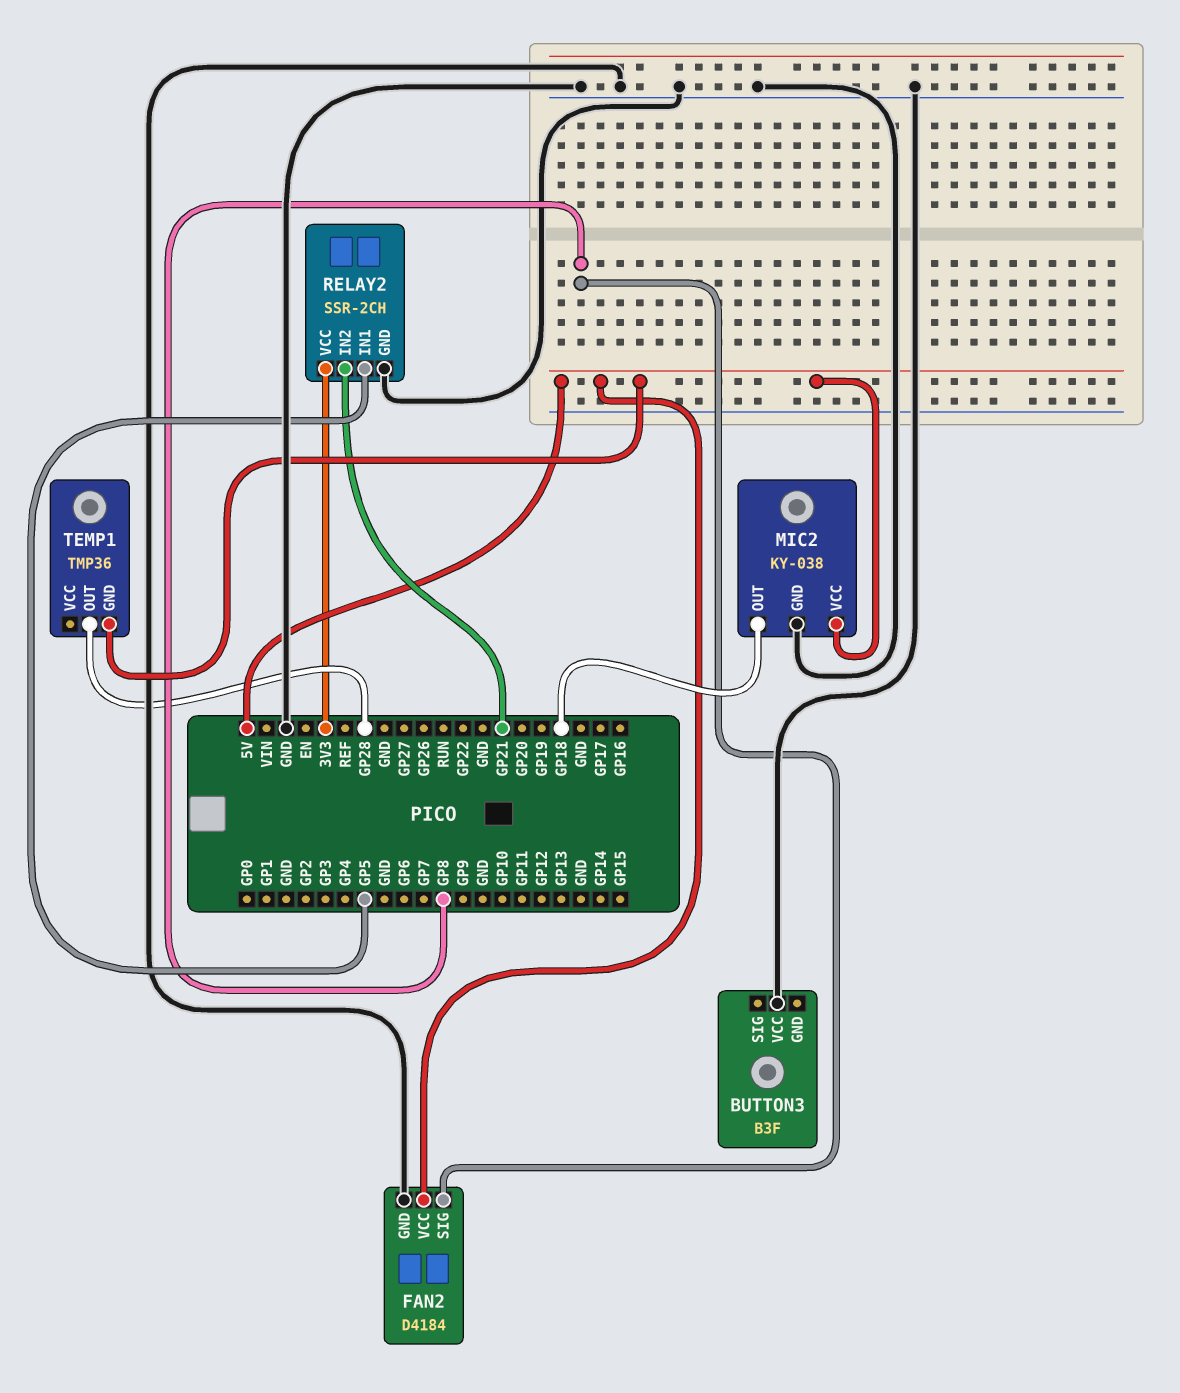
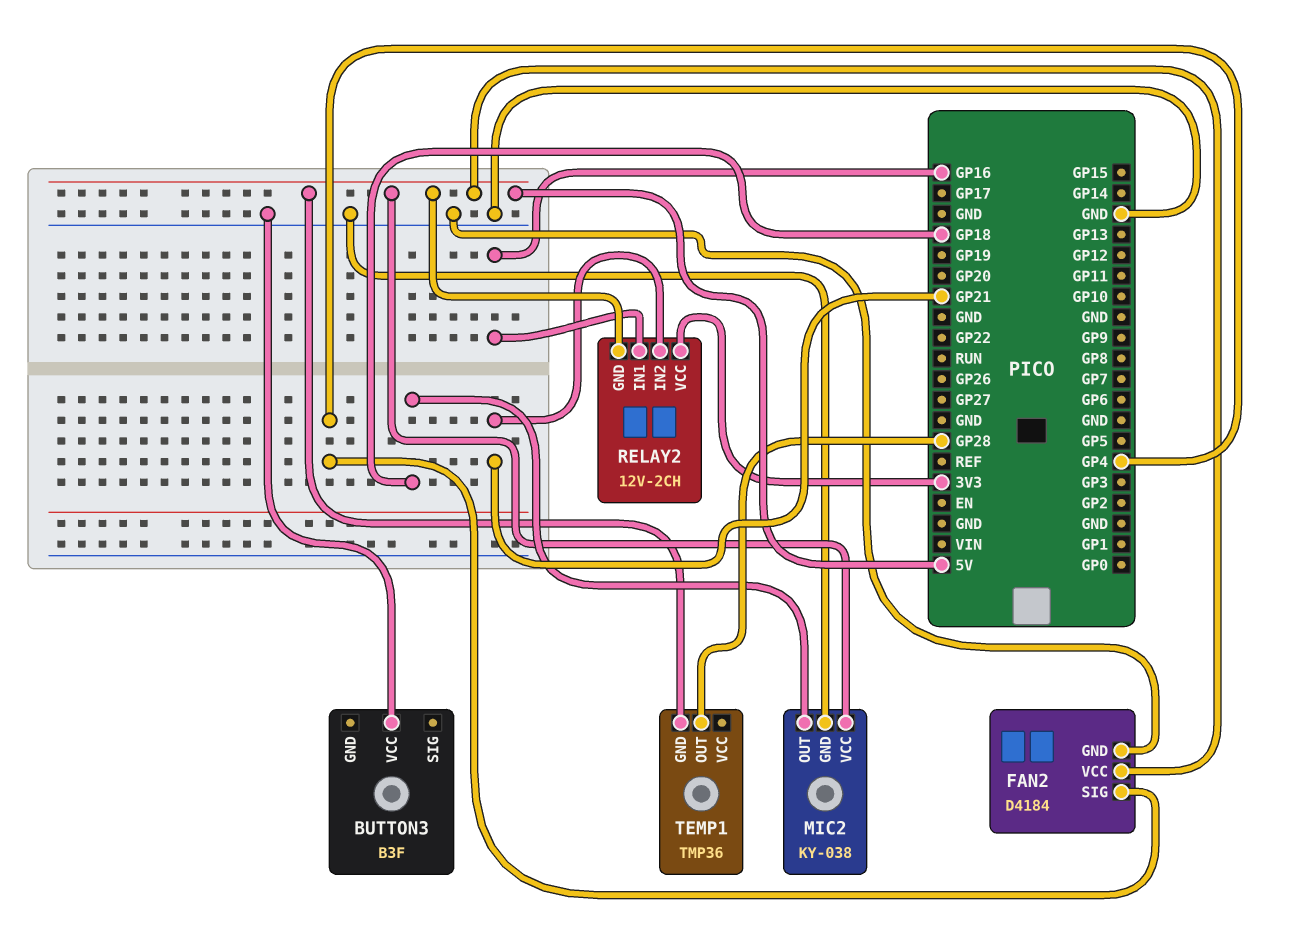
FAN2 pin SIG: GP8 -> GP4
RELAY2: SSR-2CH -> 12V-2CH
RELAY2 pin GND: GND -> 5V
RELAY2 pin IN1: GP5 -> GP16

